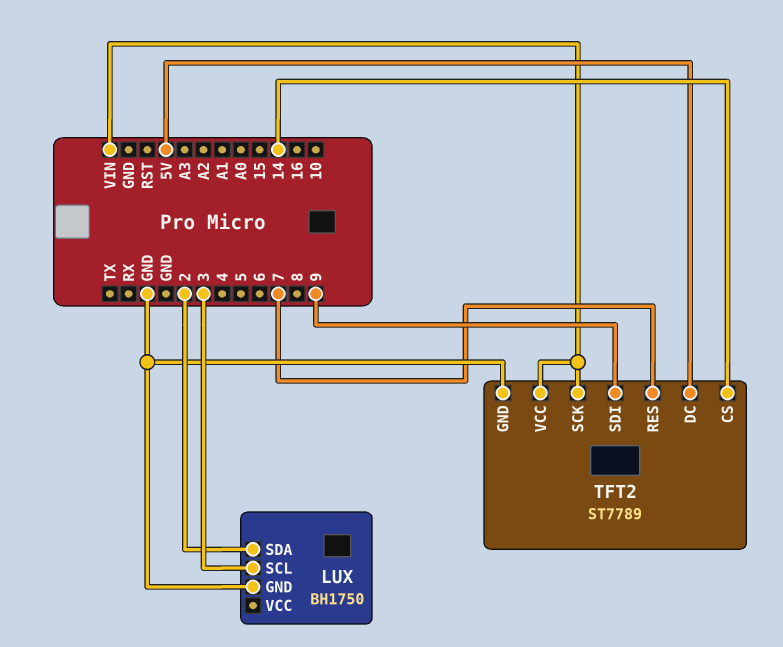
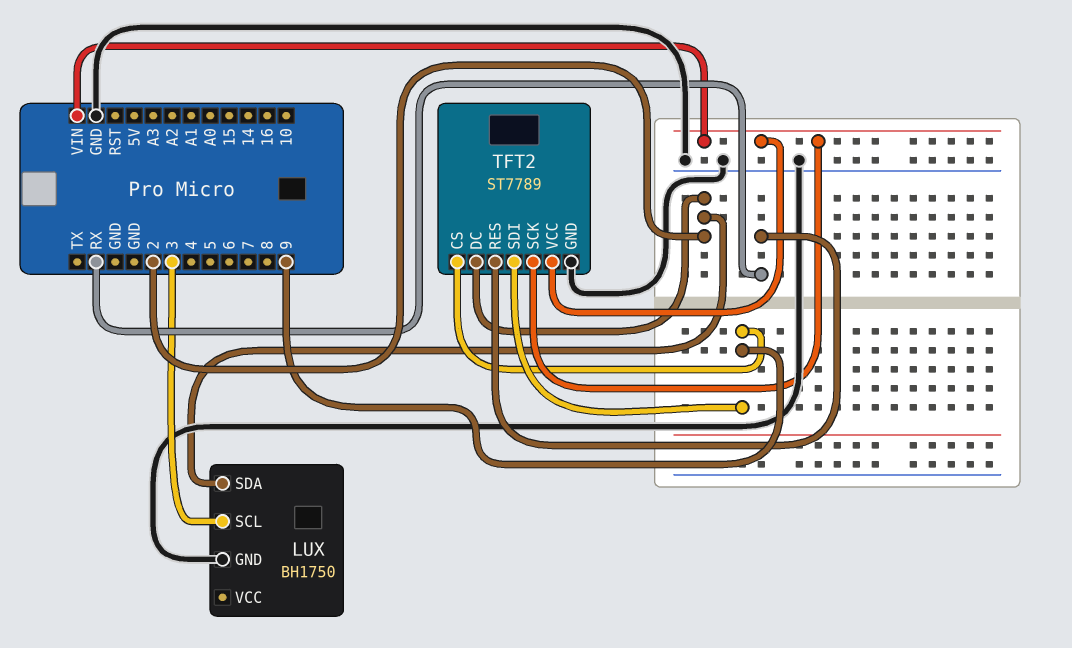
TFT2 pin CS: 14 -> 9
TFT2 pin DC: 5V -> 2
TFT2 pin RES: 7 -> RX

